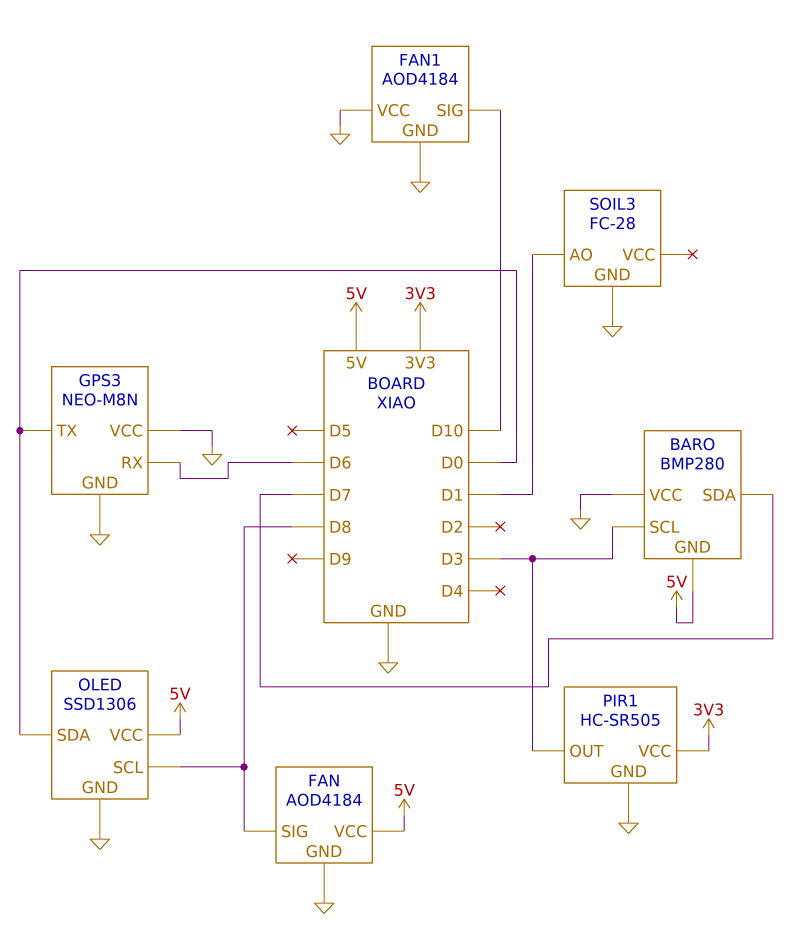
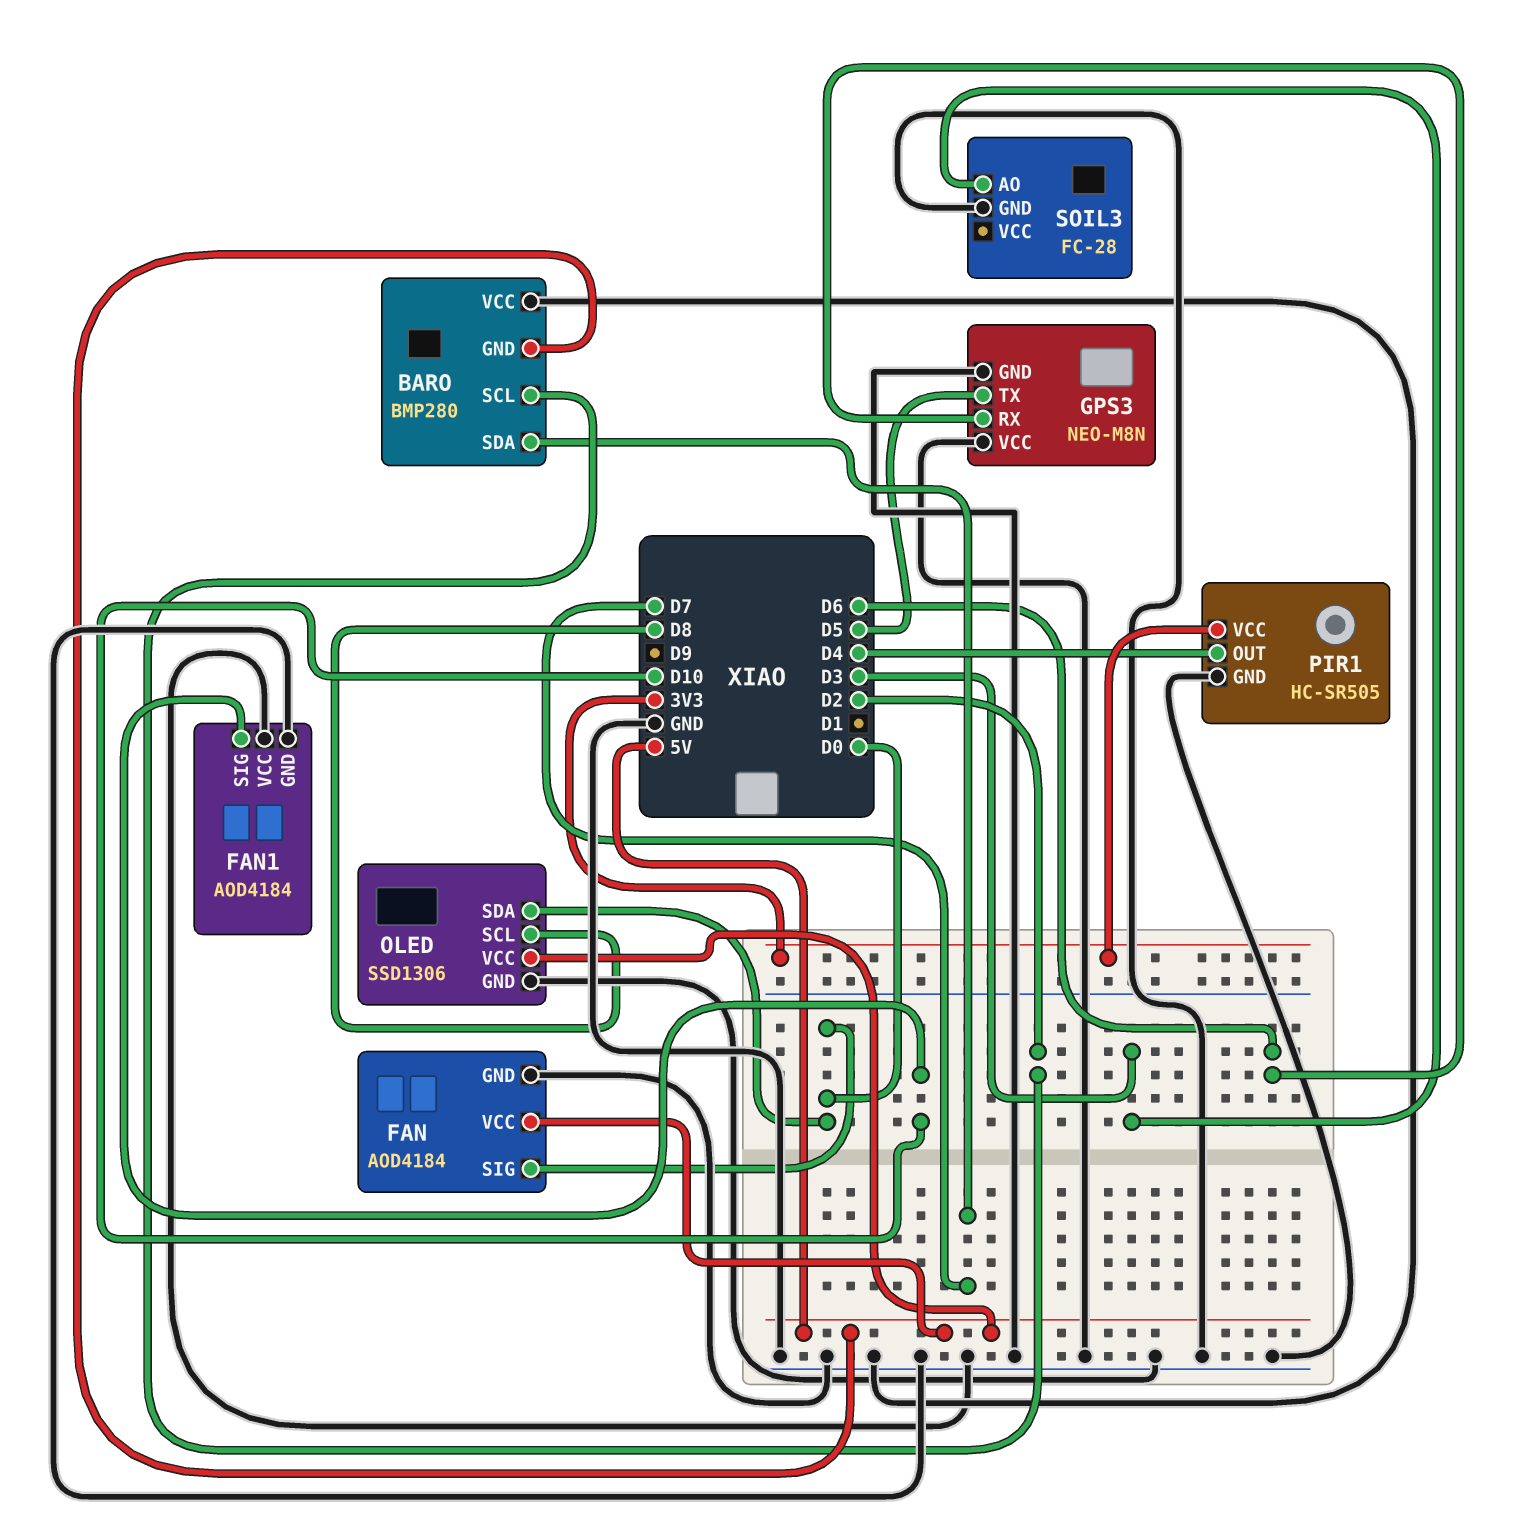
BARO pin SCL: D3 -> D2
FAN pin SIG: D8 -> D0
GPS3 pin TX: D0 -> D5
PIR1 pin OUT: D3 -> D4
SOIL3 pin AO: D1 -> D3

